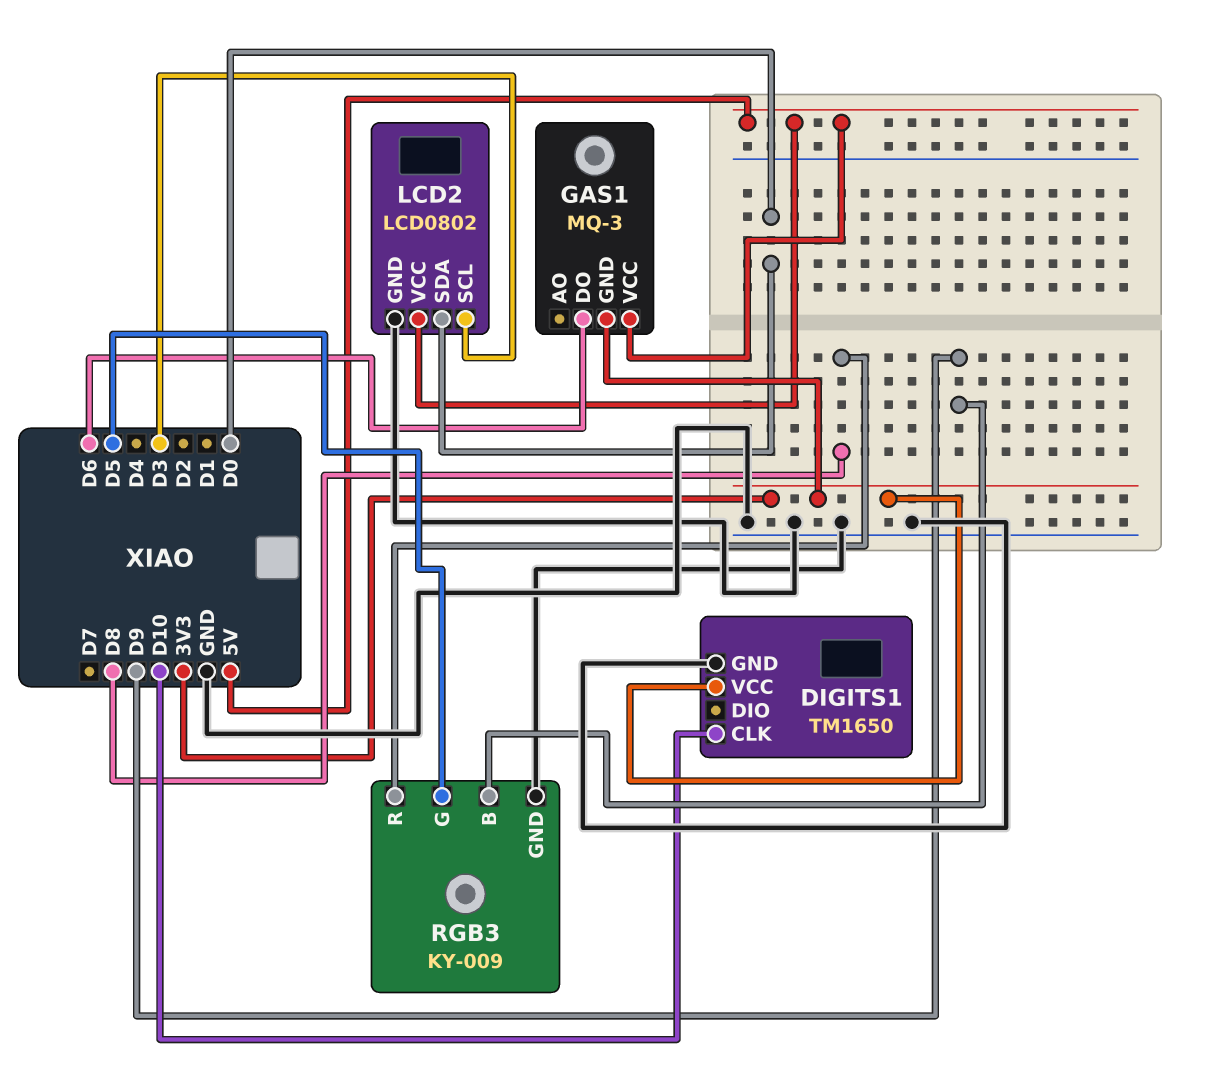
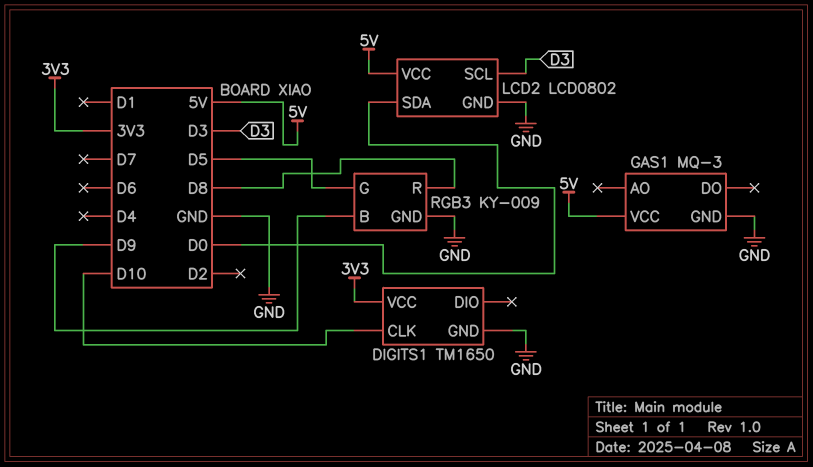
GAS1 pin DO: D6 -> none
GAS1 pin GND: 3V3 -> GND

